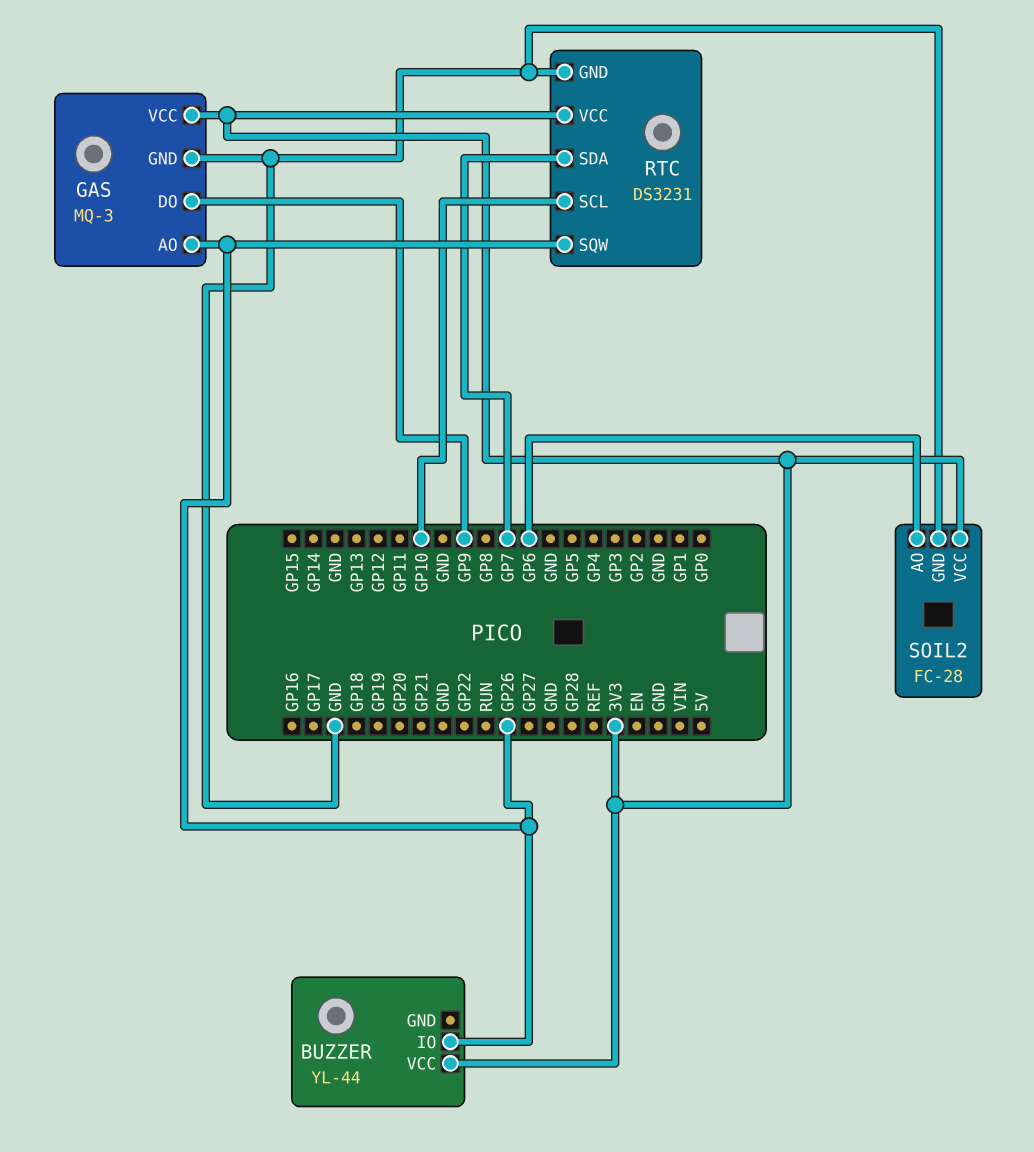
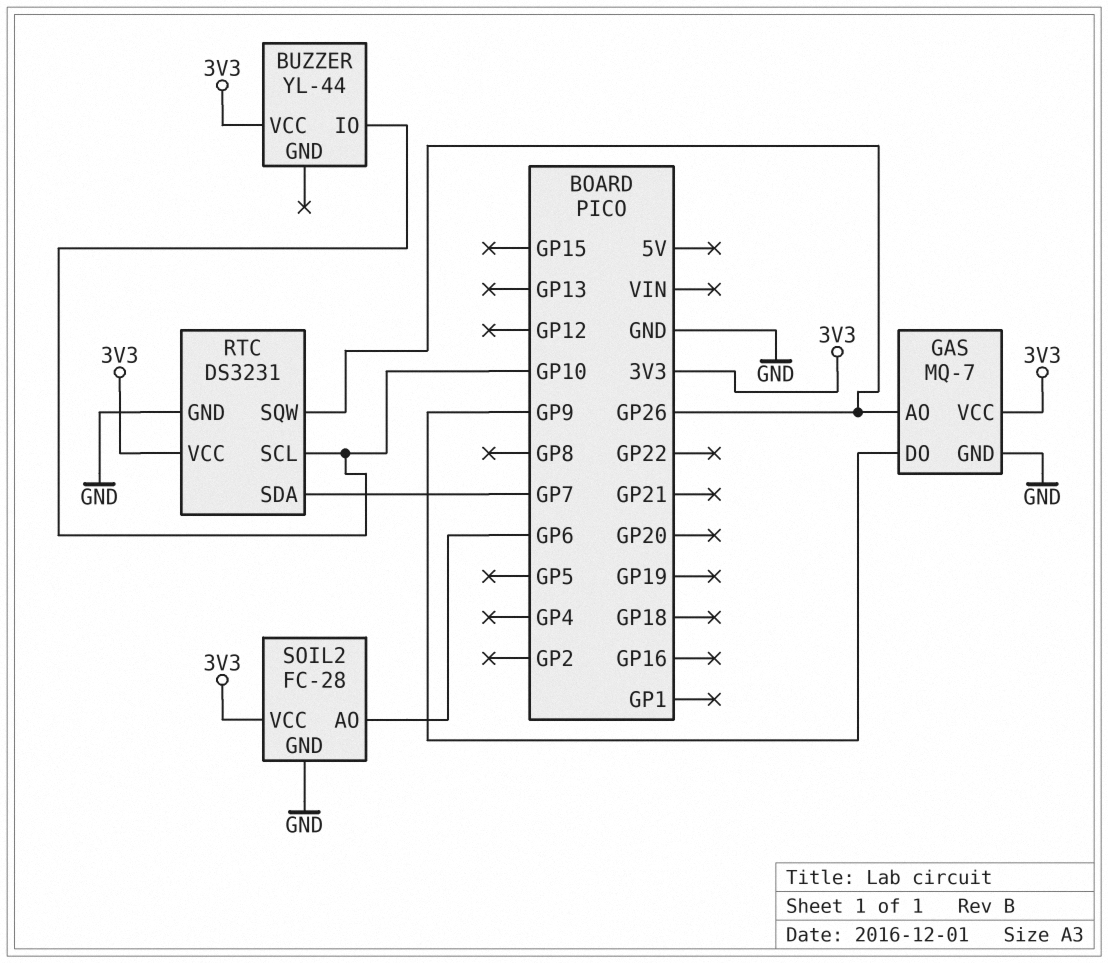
BUZZER pin IO: GP26 -> GP10
GAS: MQ-3 -> MQ-7

